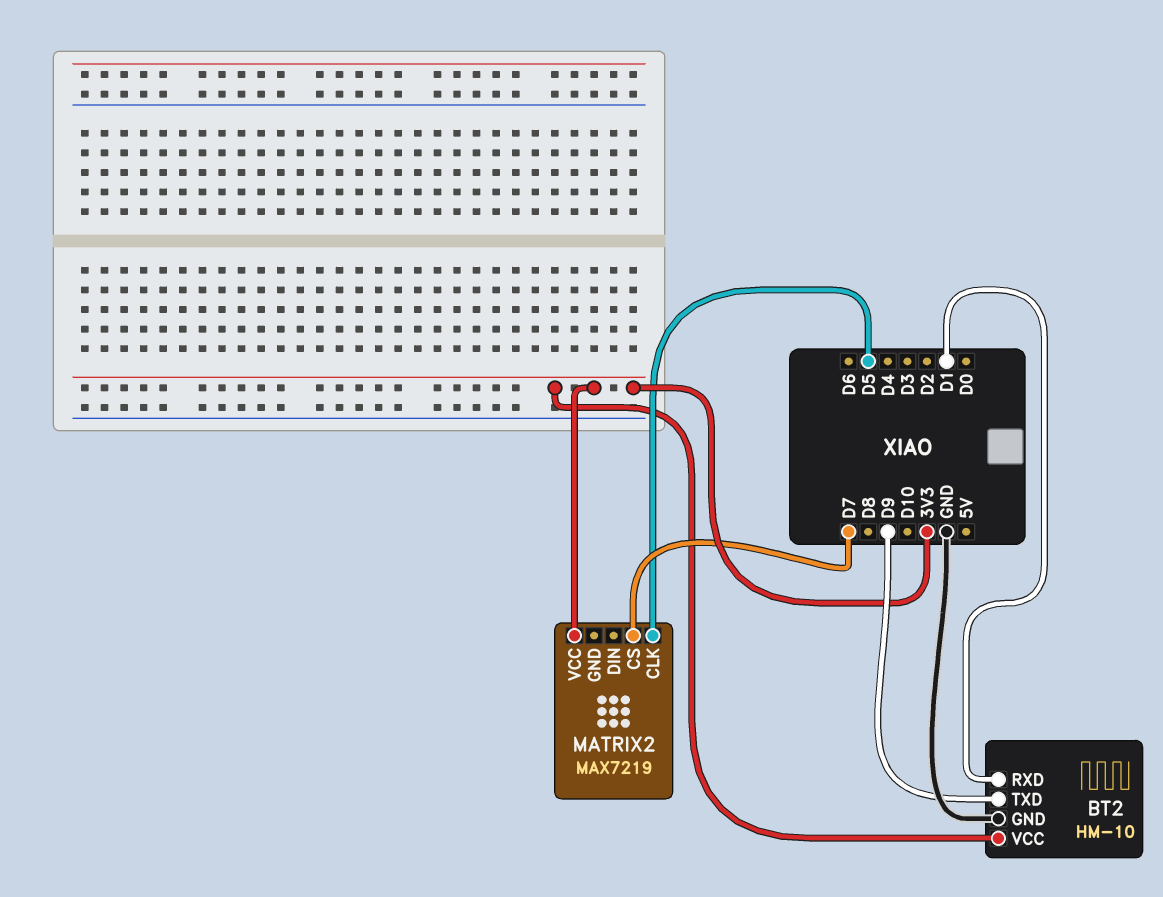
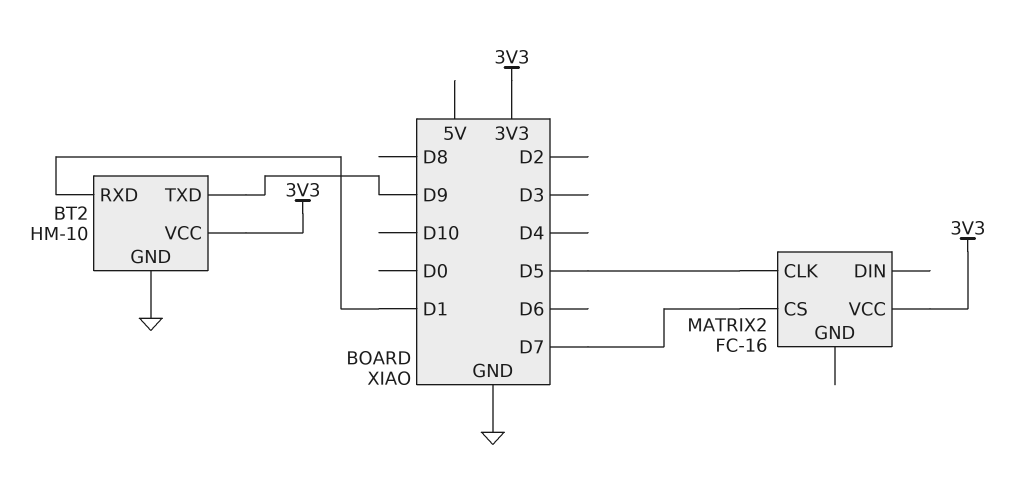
MATRIX2: MAX7219 -> FC-16

